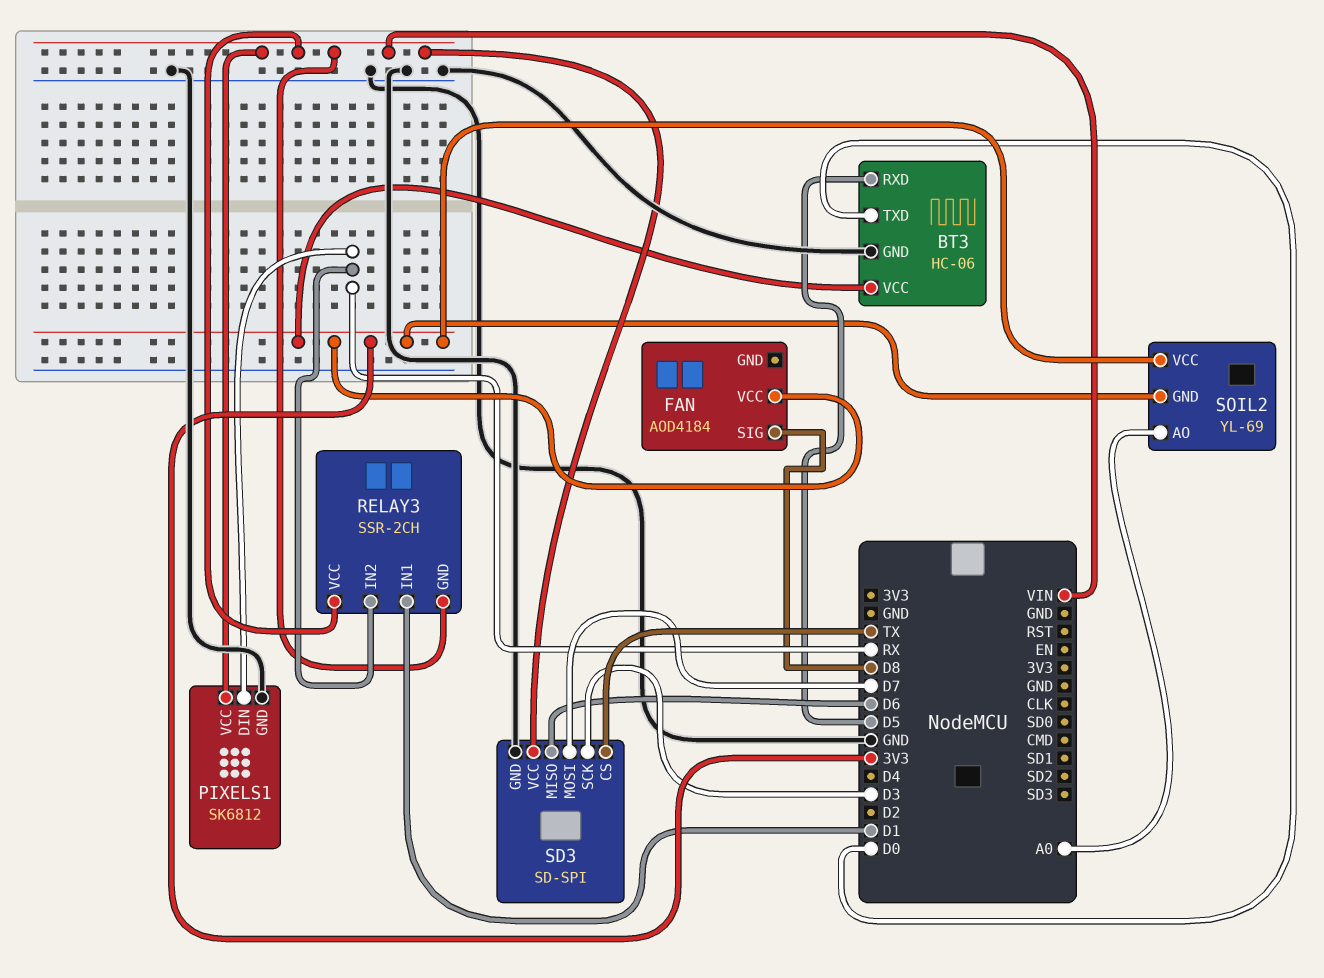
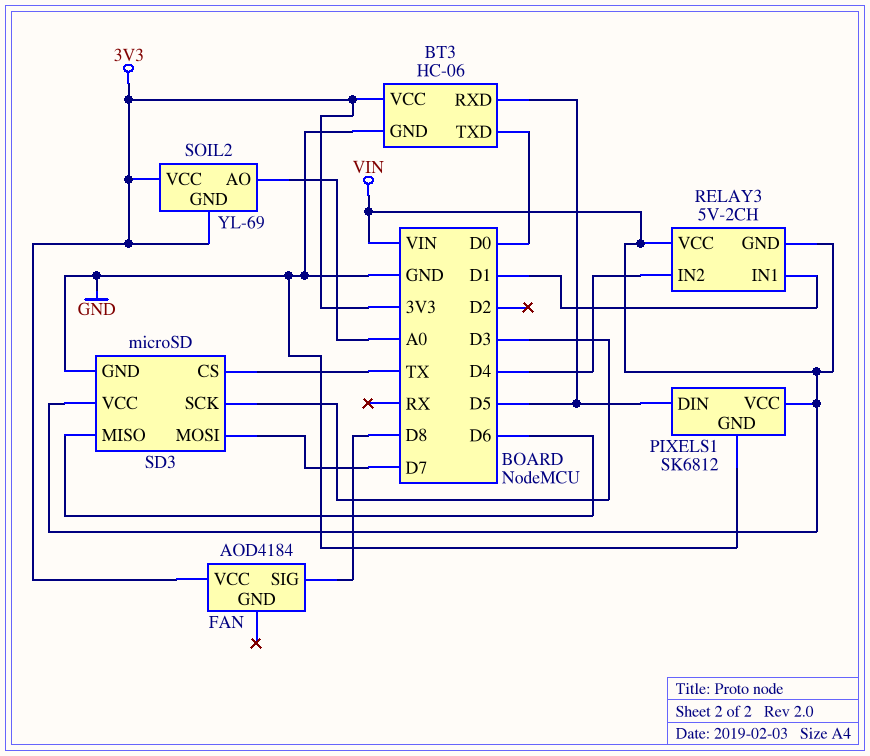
PIXELS1 pin DIN: RX -> D5
RELAY3: SSR-2CH -> 5V-2CH
RELAY3 pin IN2: RX -> D4
SD3: SD-SPI -> microSD

